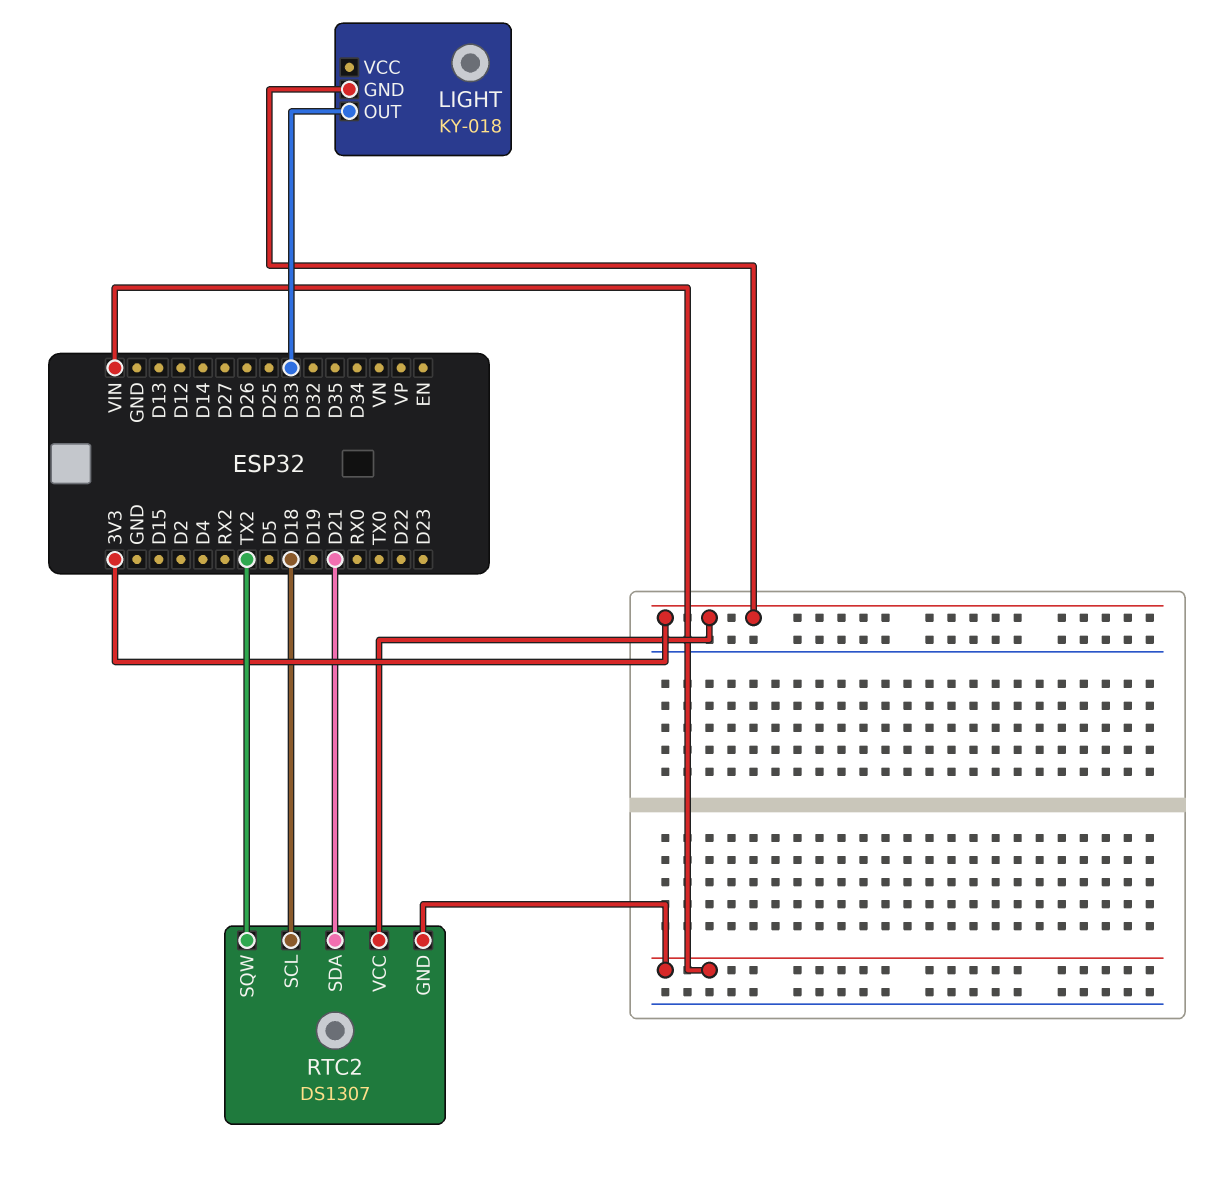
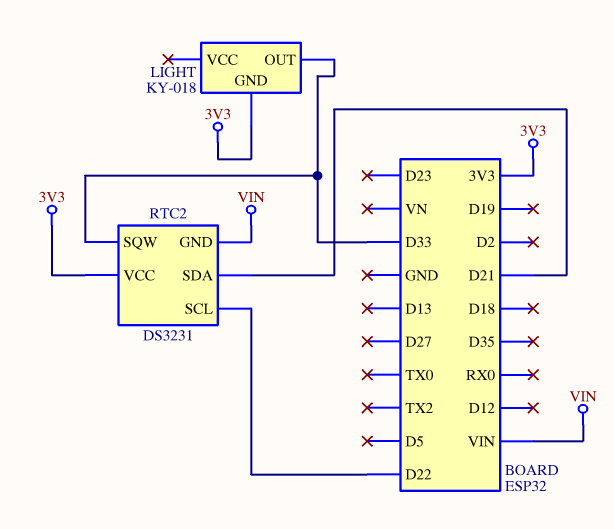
RTC2: DS1307 -> DS3231
RTC2 pin SCL: D18 -> D22
RTC2 pin SQW: TX2 -> D33

